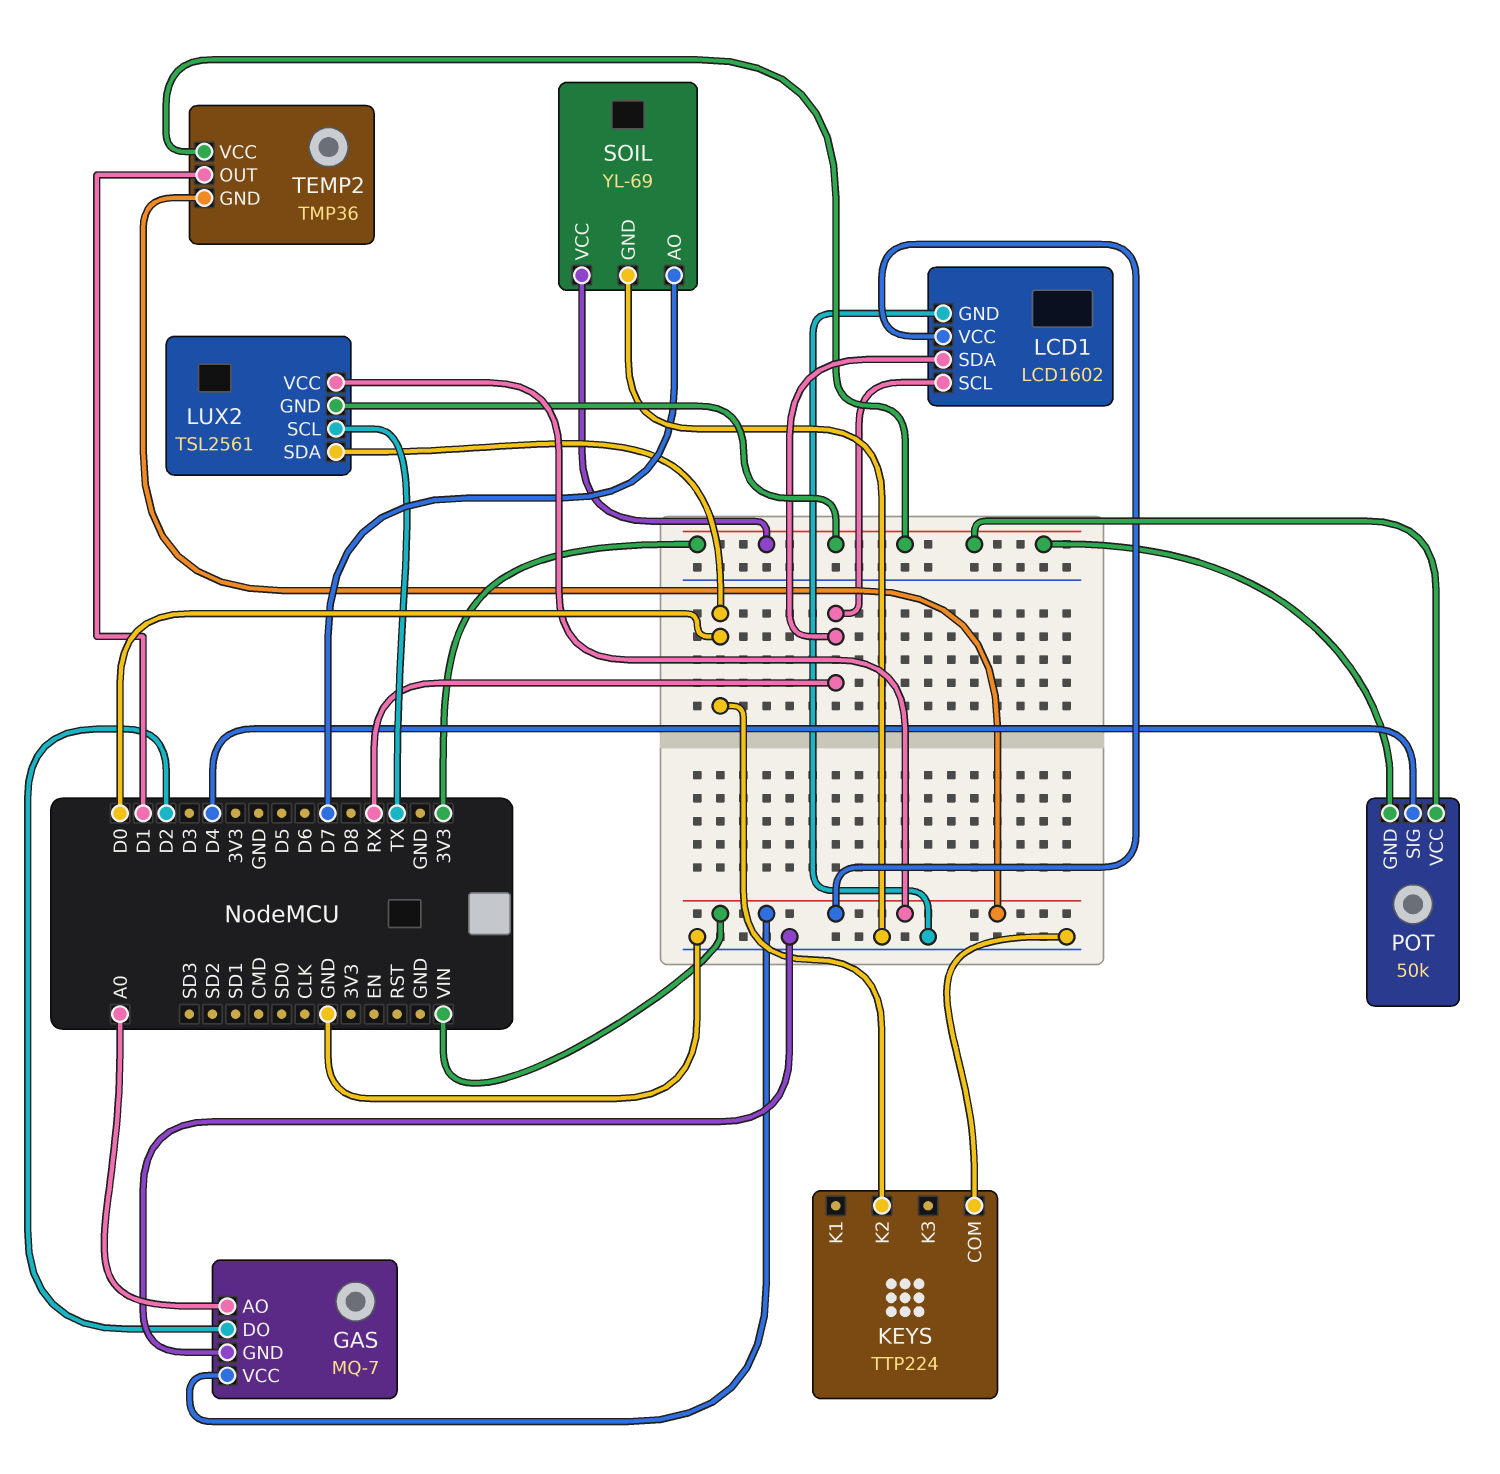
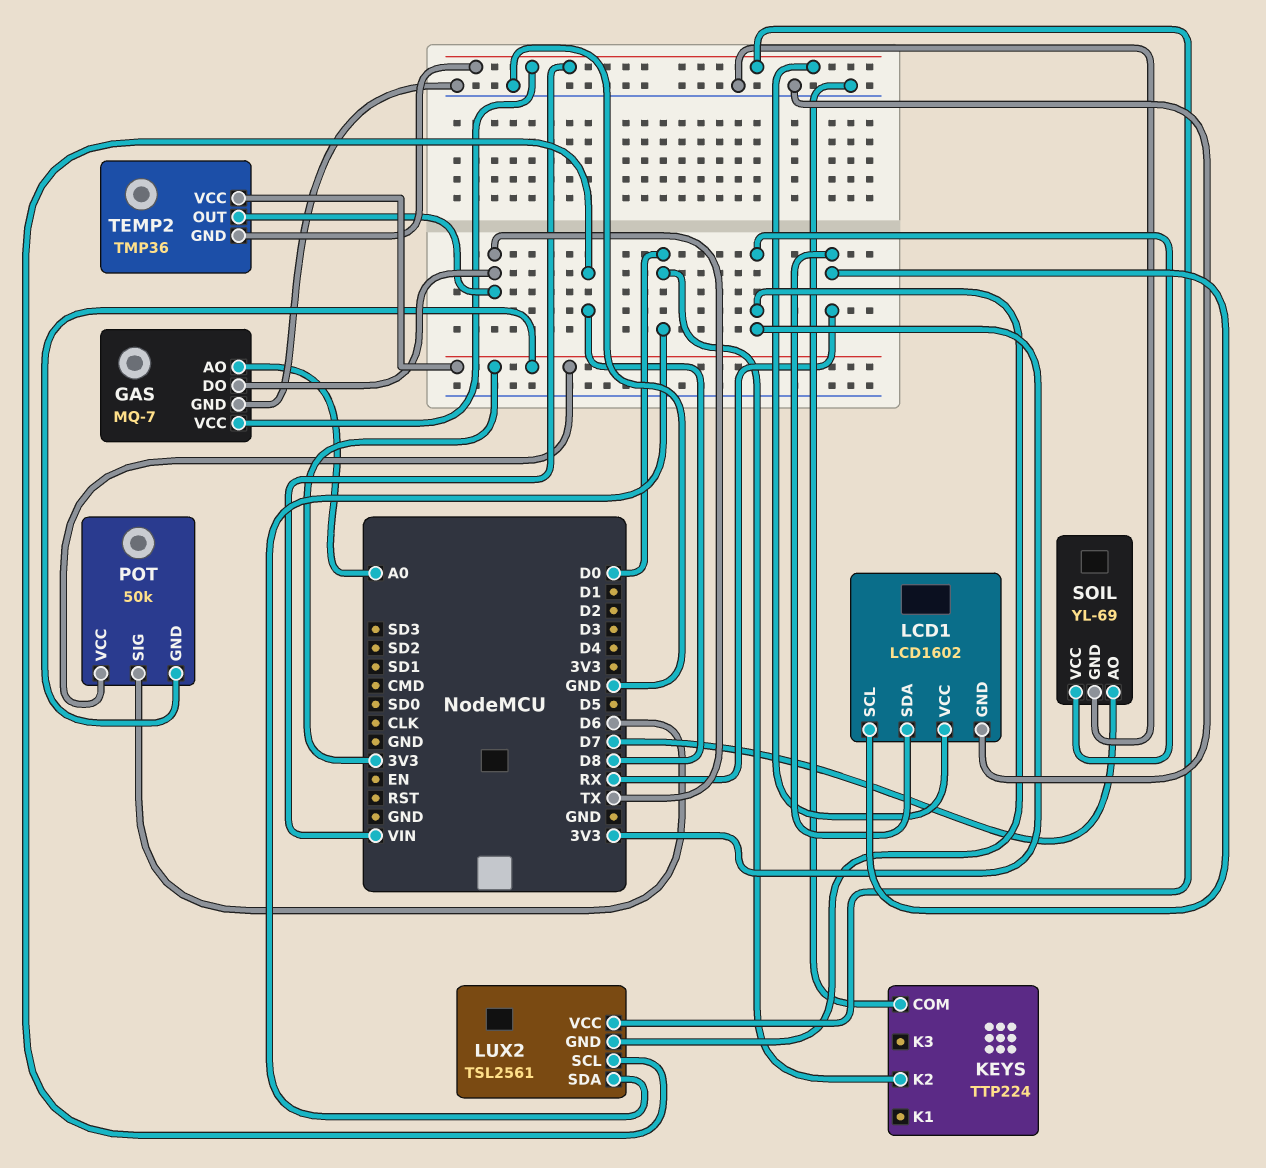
GAS pin DO: D2 -> TX
LUX2 pin SCL: TX -> D8
POT pin SIG: D4 -> D6
TEMP2 pin OUT: D1 -> TX

